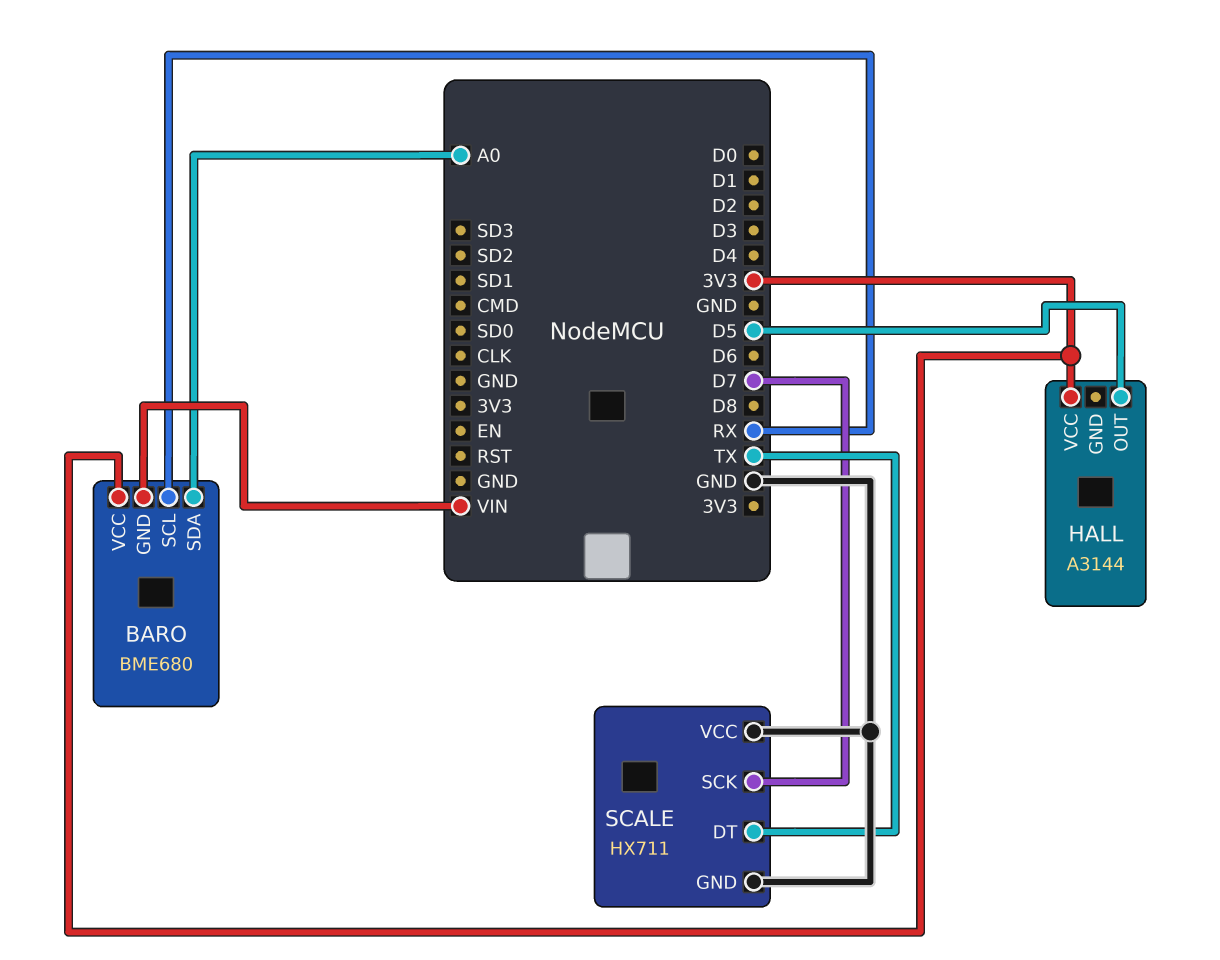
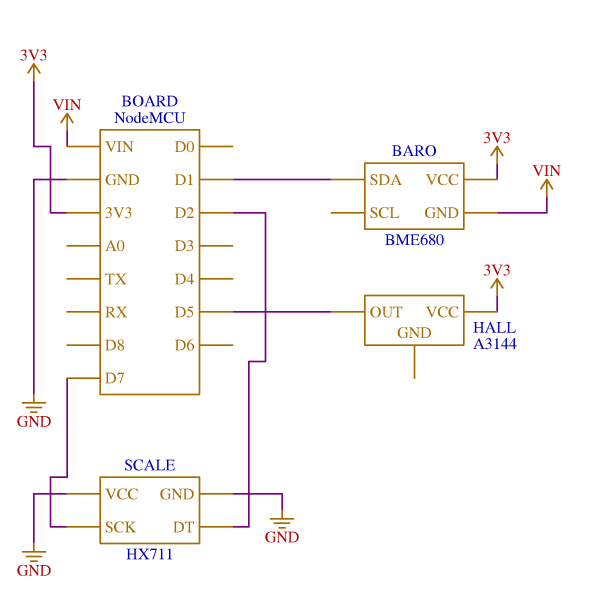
BARO pin SCL: RX -> none
BARO pin SDA: A0 -> D1
SCALE pin DT: TX -> D2

